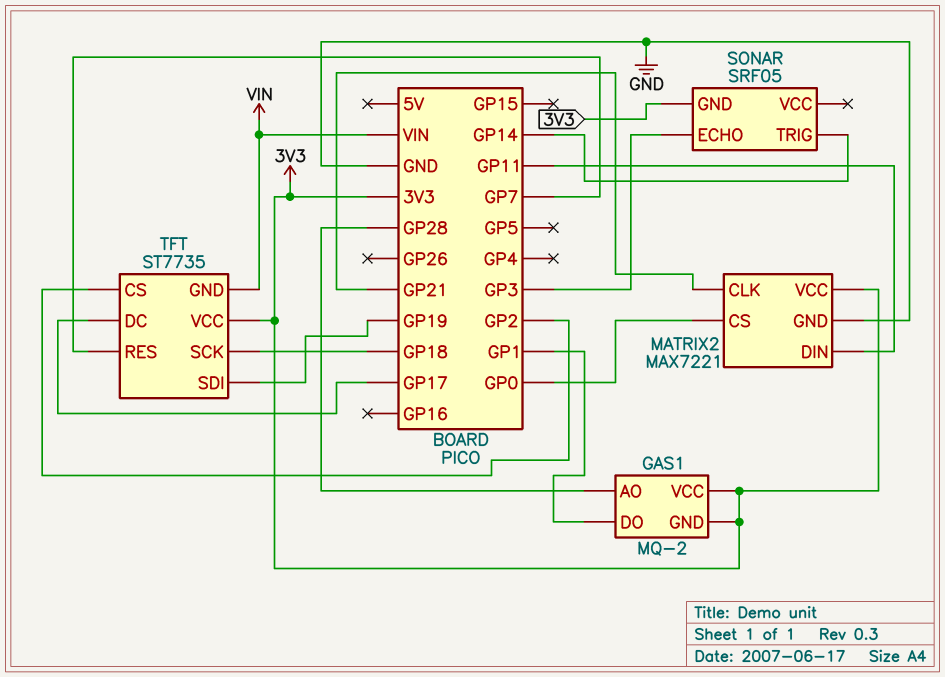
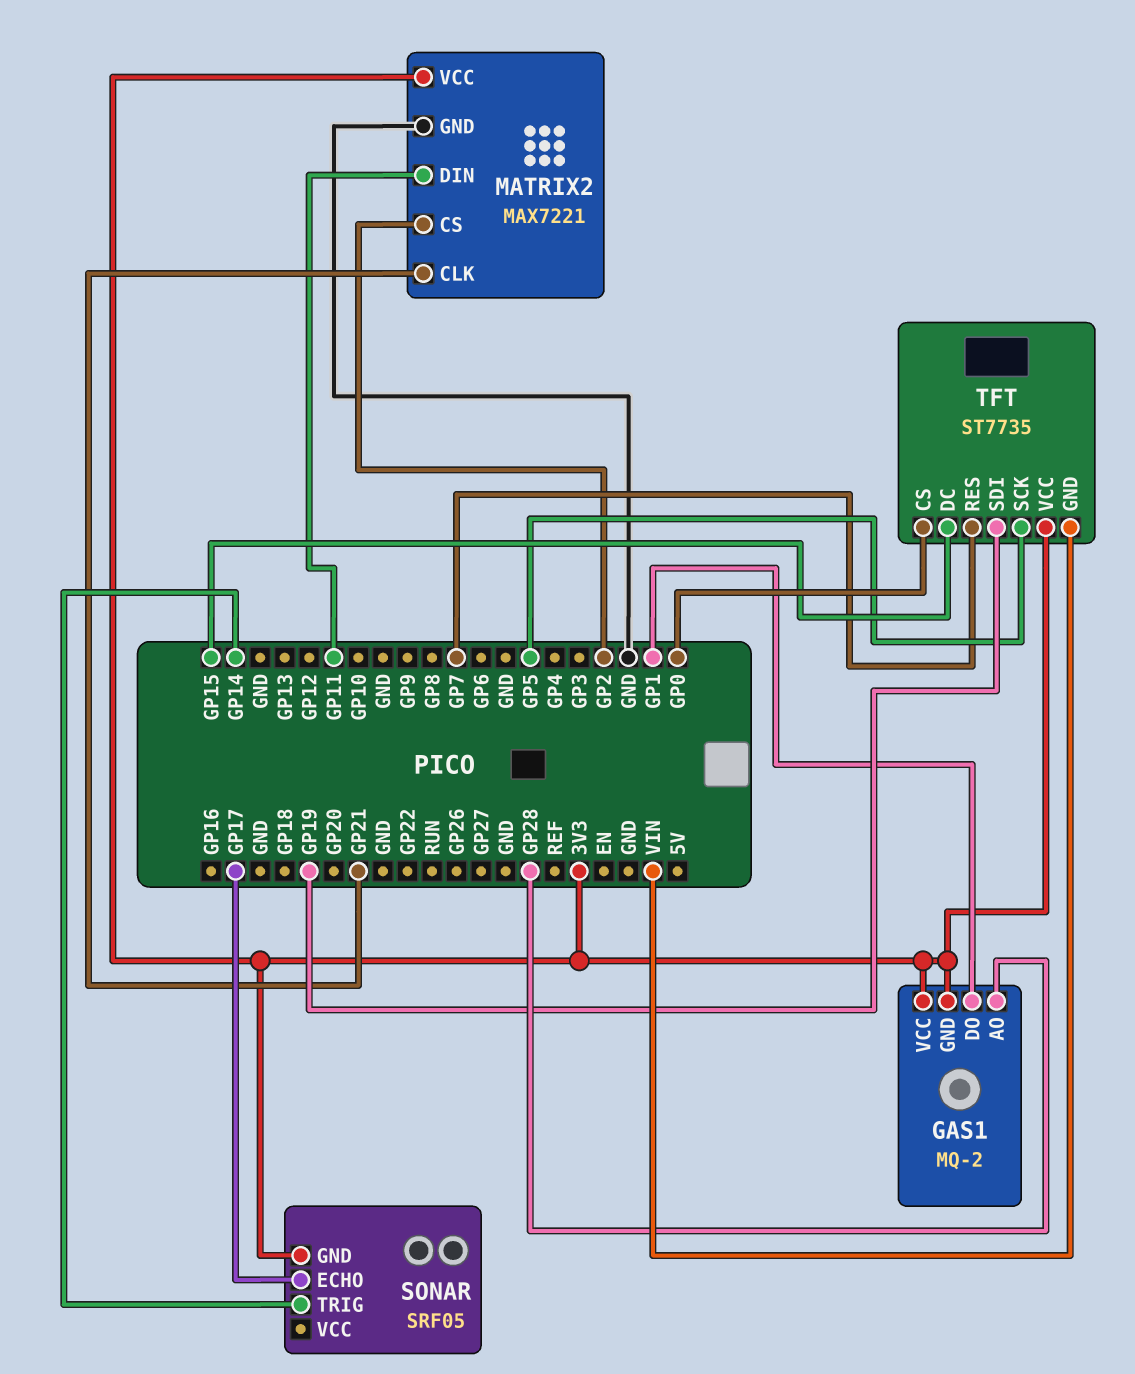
MATRIX2 pin CS: GP0 -> GP2
SONAR pin ECHO: GP3 -> GP17
TFT pin CS: GP2 -> GP0
TFT pin DC: GP17 -> GP15
TFT pin SCK: GP18 -> GP5

